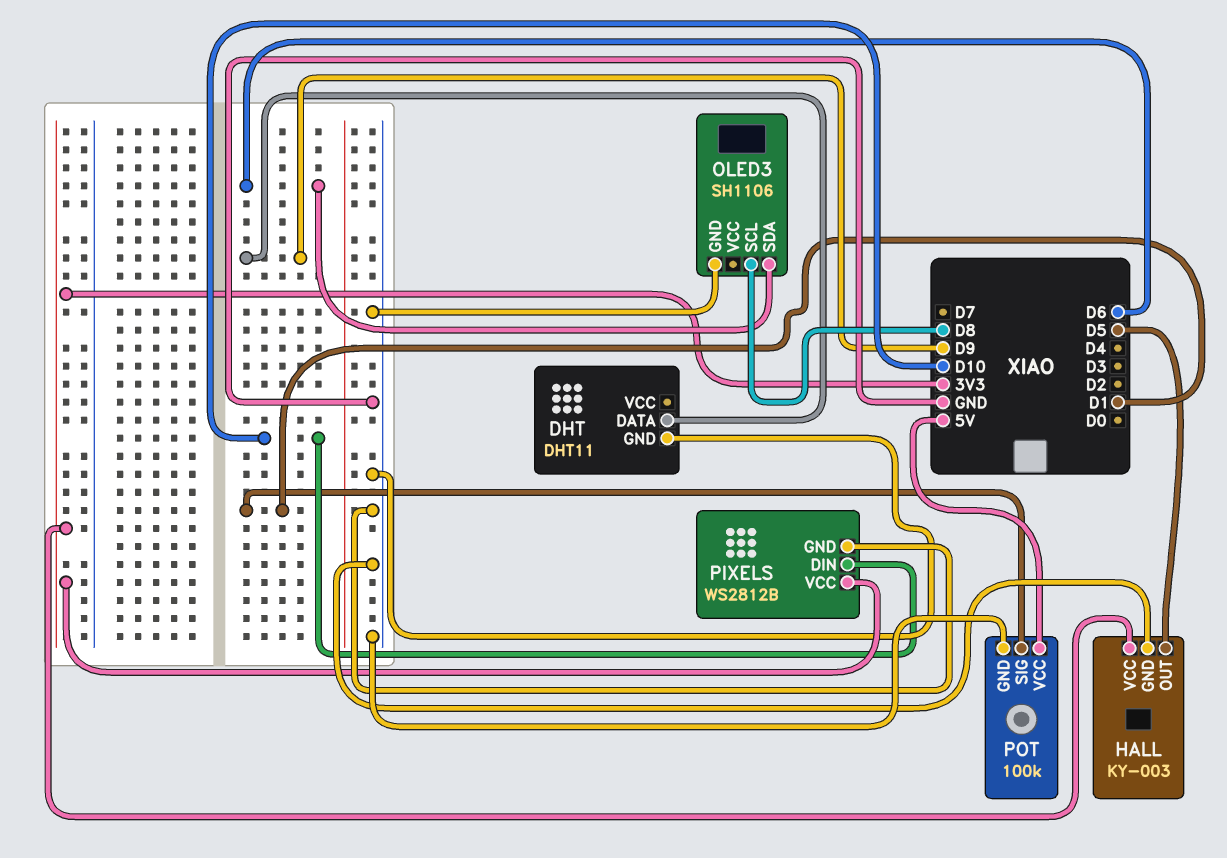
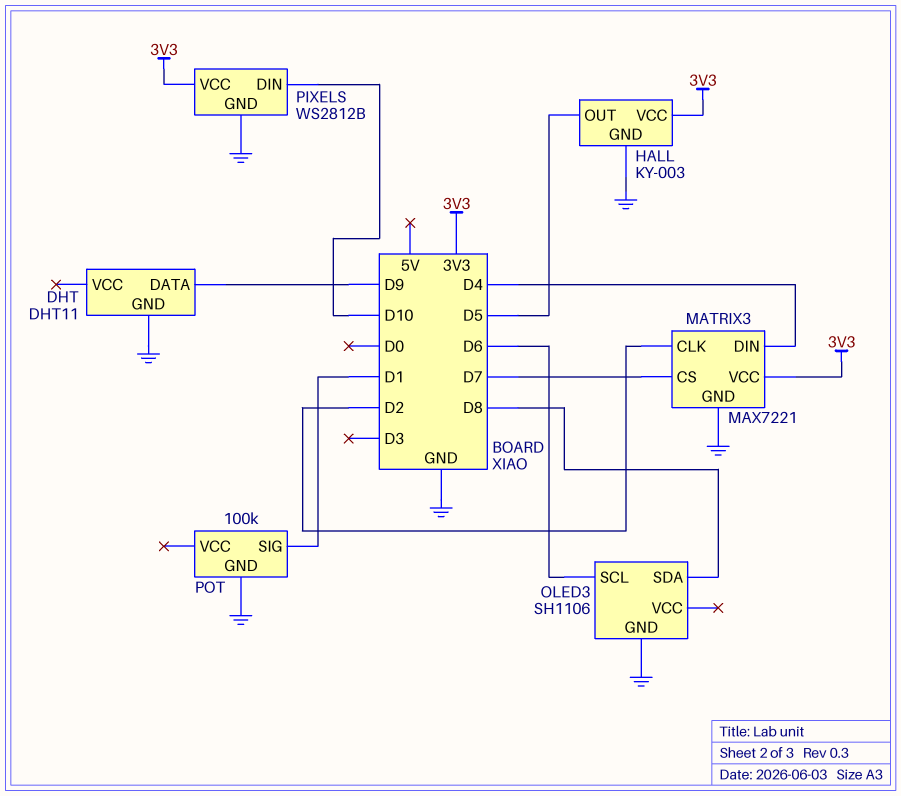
MATRIX3: none -> MAX7221
MATRIX3 pin CLK: none -> D2
MATRIX3 pin CS: none -> D7
MATRIX3 pin DIN: none -> D4
MATRIX3 pin GND: none -> GND
MATRIX3 pin VCC: none -> 3V3
OLED3 pin SCL: D8 -> D6
OLED3 pin SDA: D6 -> D8
POT pin VCC: 5V -> none

